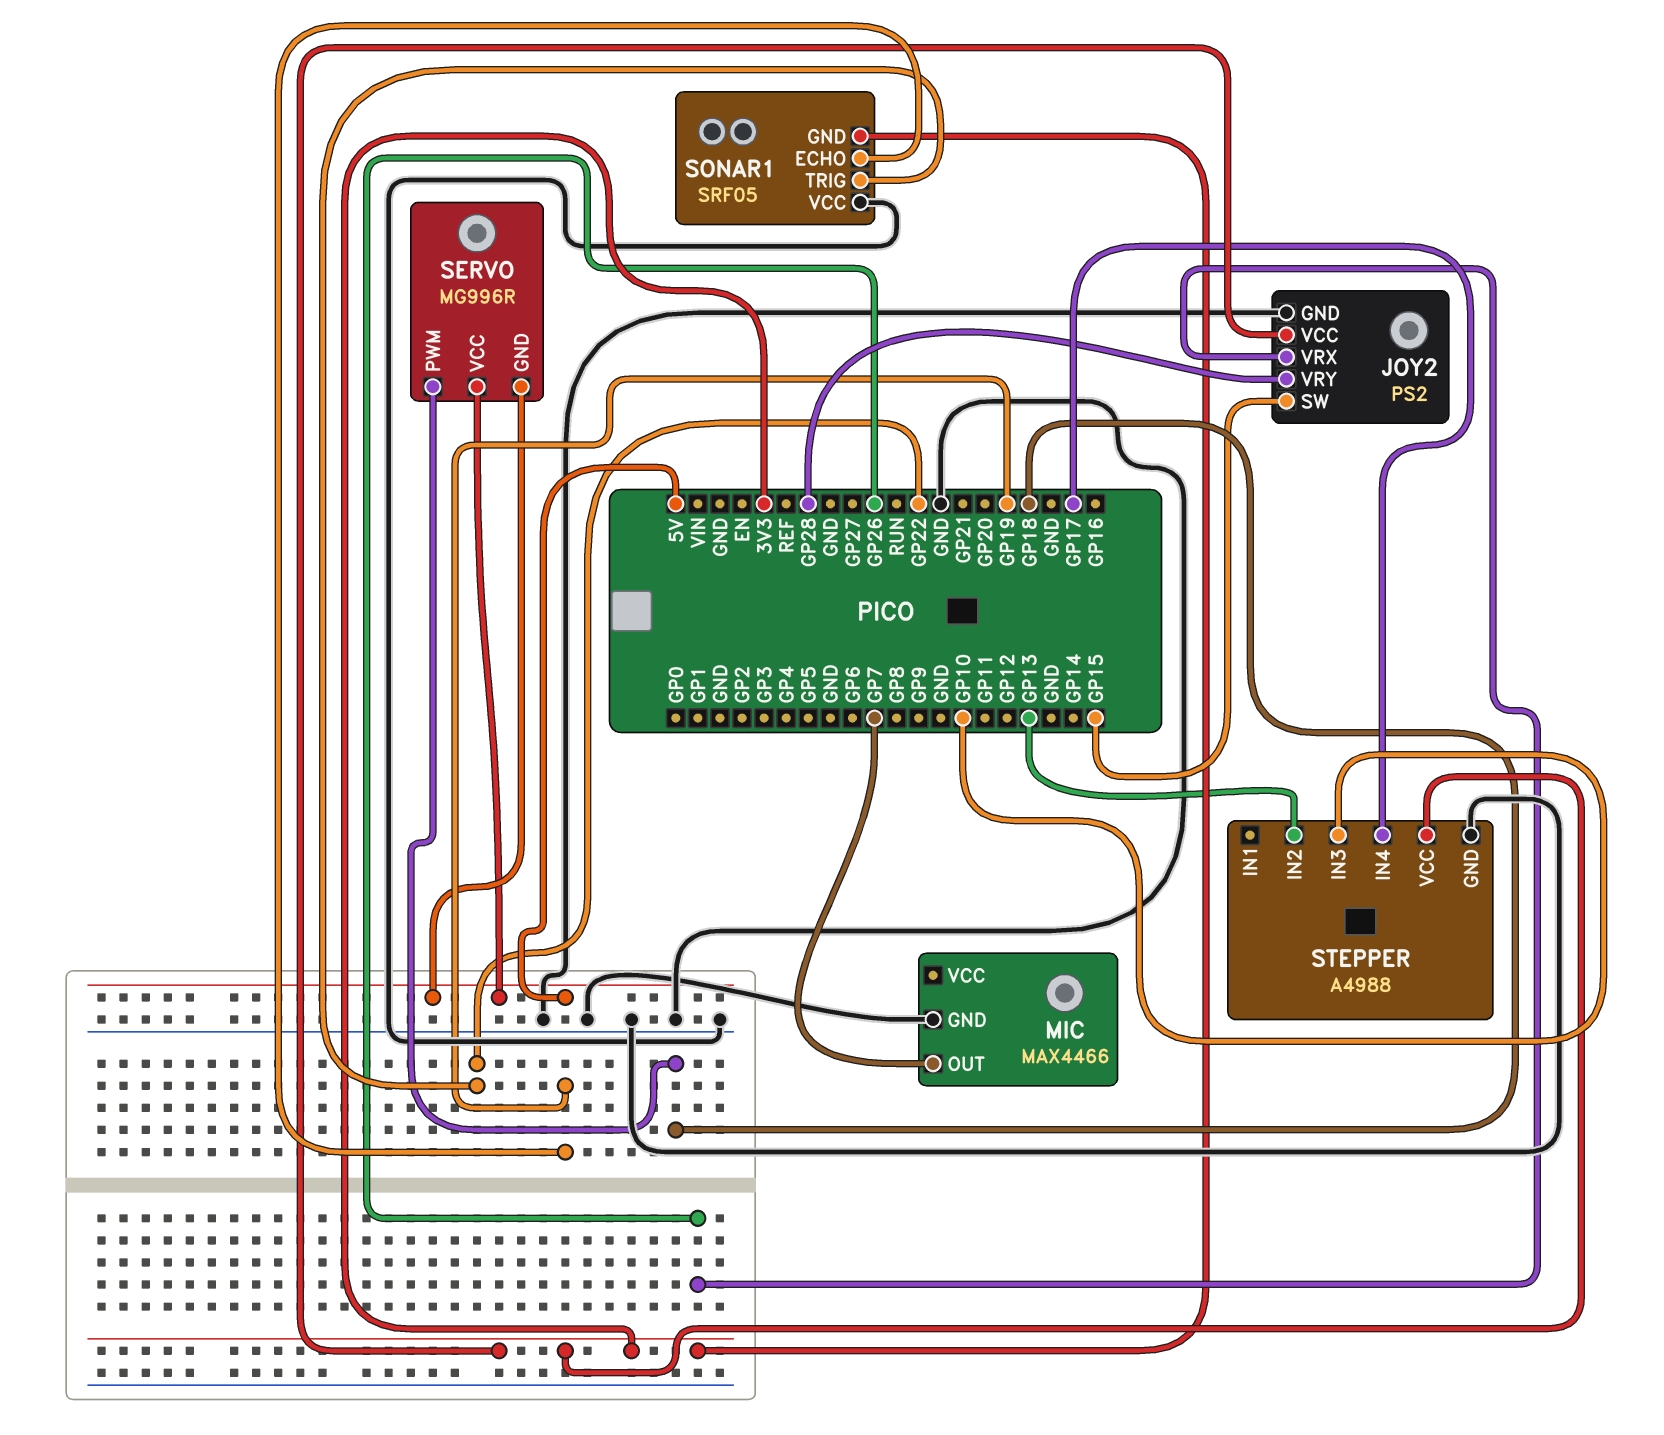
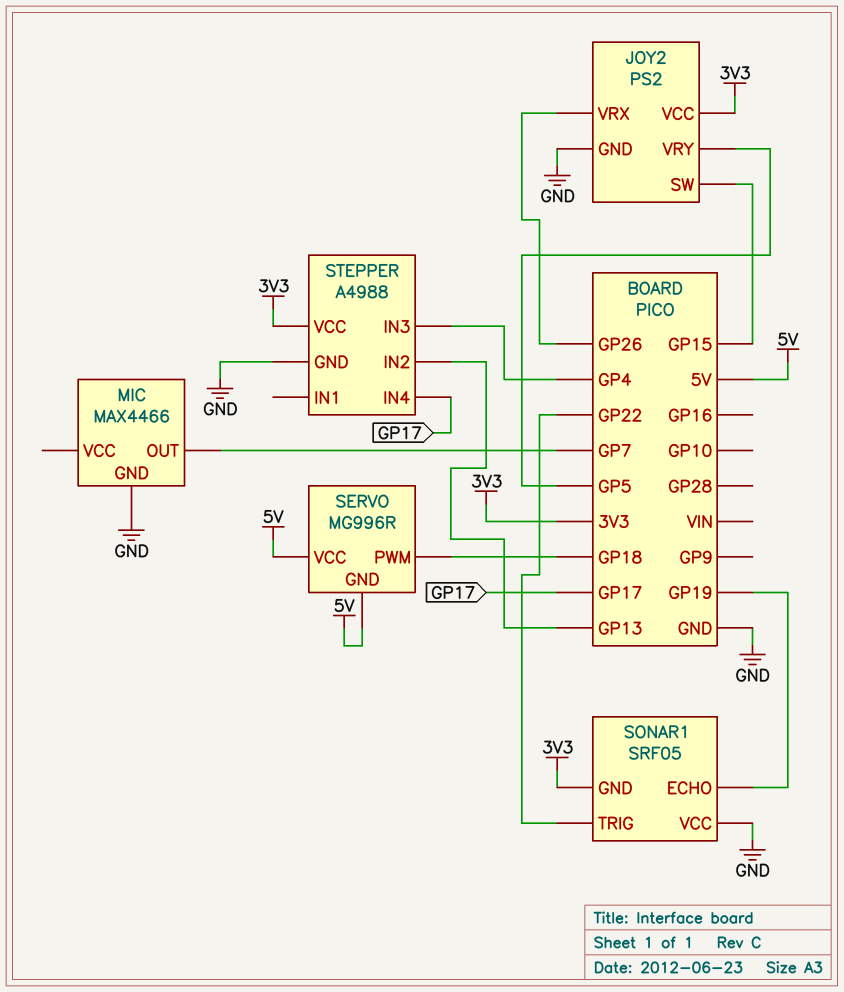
JOY2 pin VRY: GP28 -> GP5
STEPPER pin IN3: GP10 -> GP4

